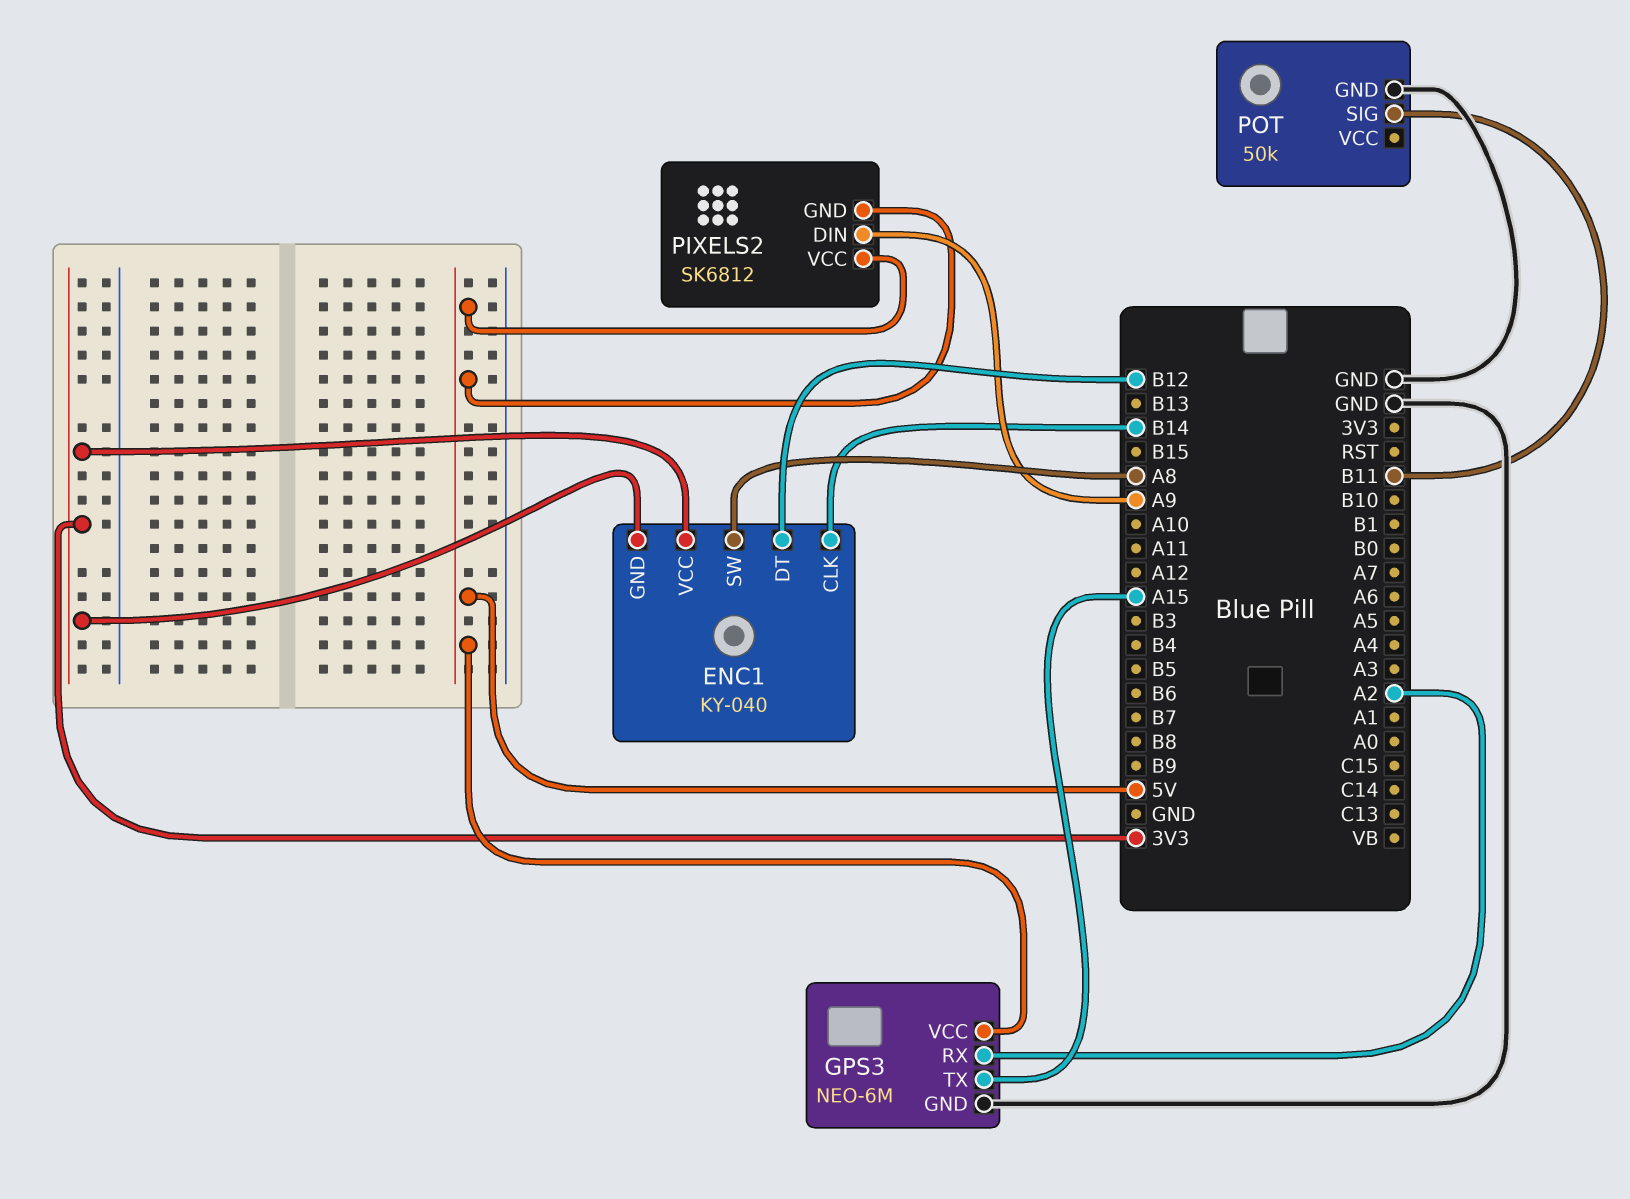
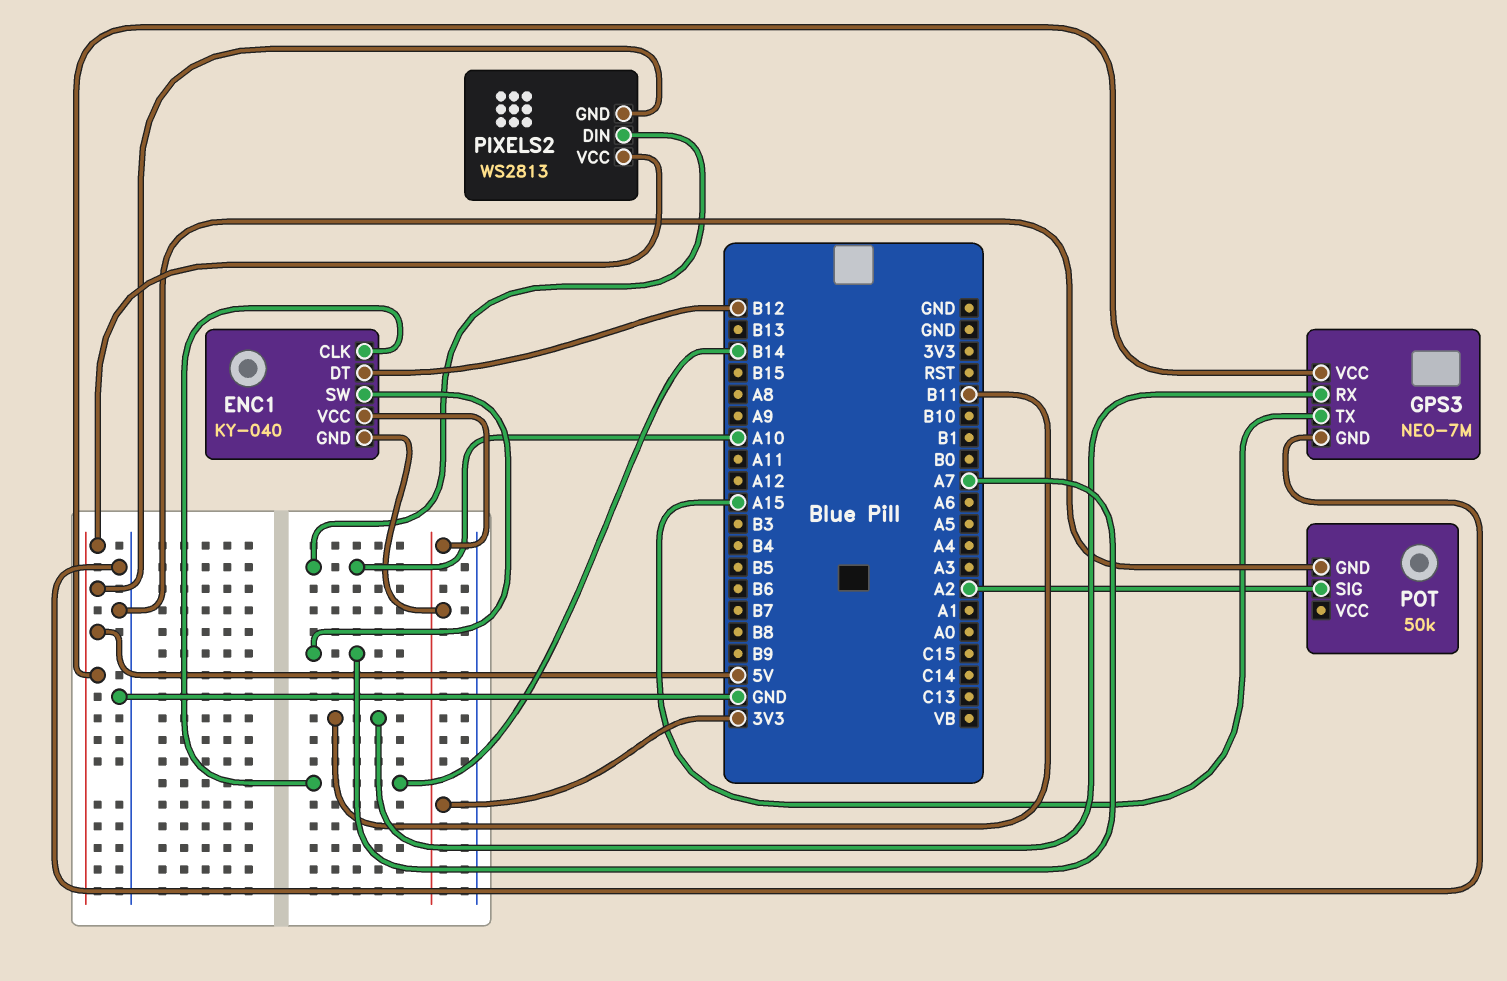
ENC1 pin SW: A8 -> A7
GPS3: NEO-6M -> NEO-7M
GPS3 pin RX: A2 -> B11
PIXELS2: SK6812 -> WS2813
PIXELS2 pin DIN: A9 -> A10
POT pin SIG: B11 -> A2

